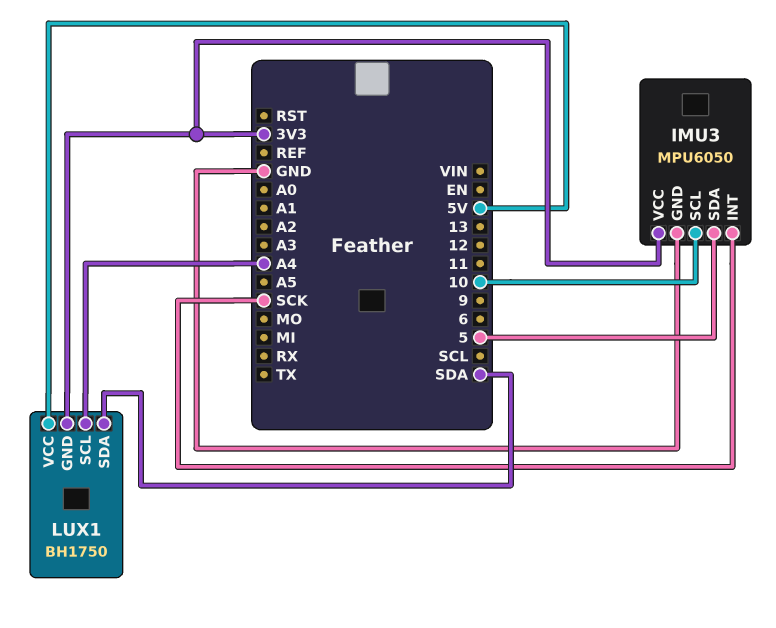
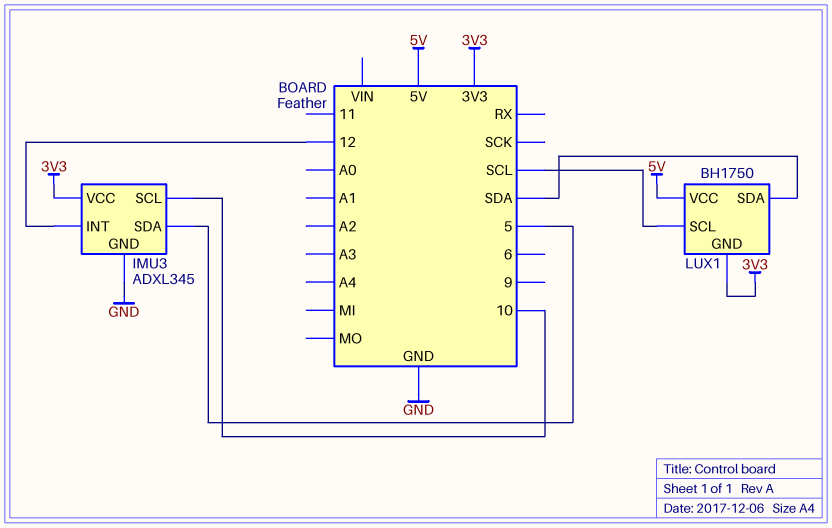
IMU3: MPU6050 -> ADXL345
IMU3 pin INT: SCK -> 12
LUX1 pin SCL: A4 -> SCL

